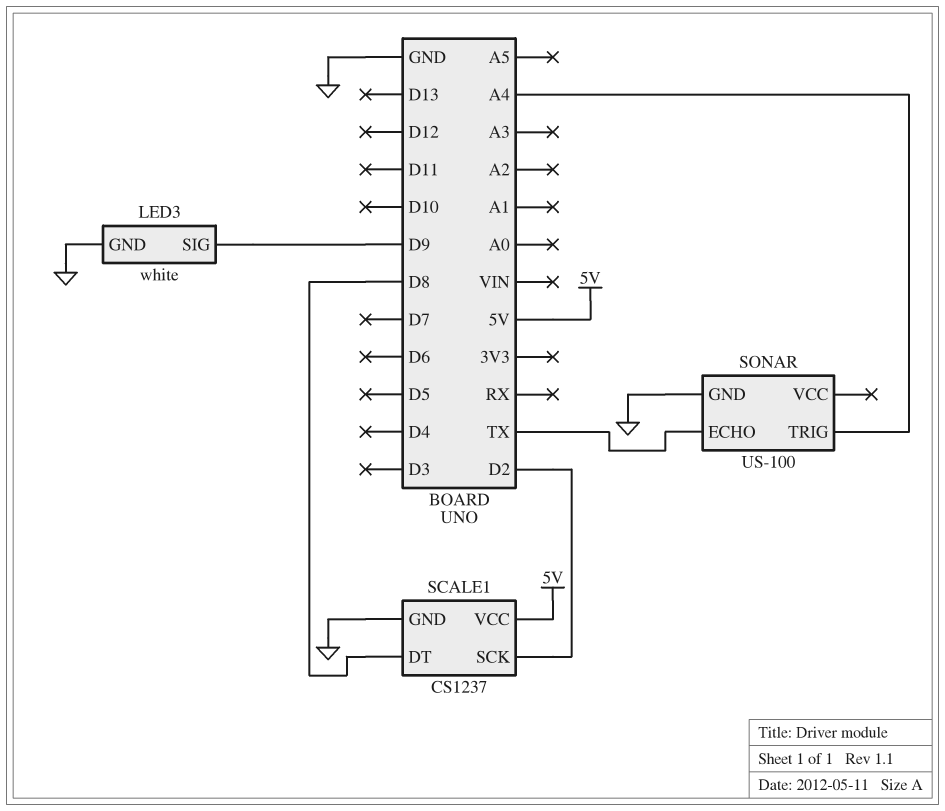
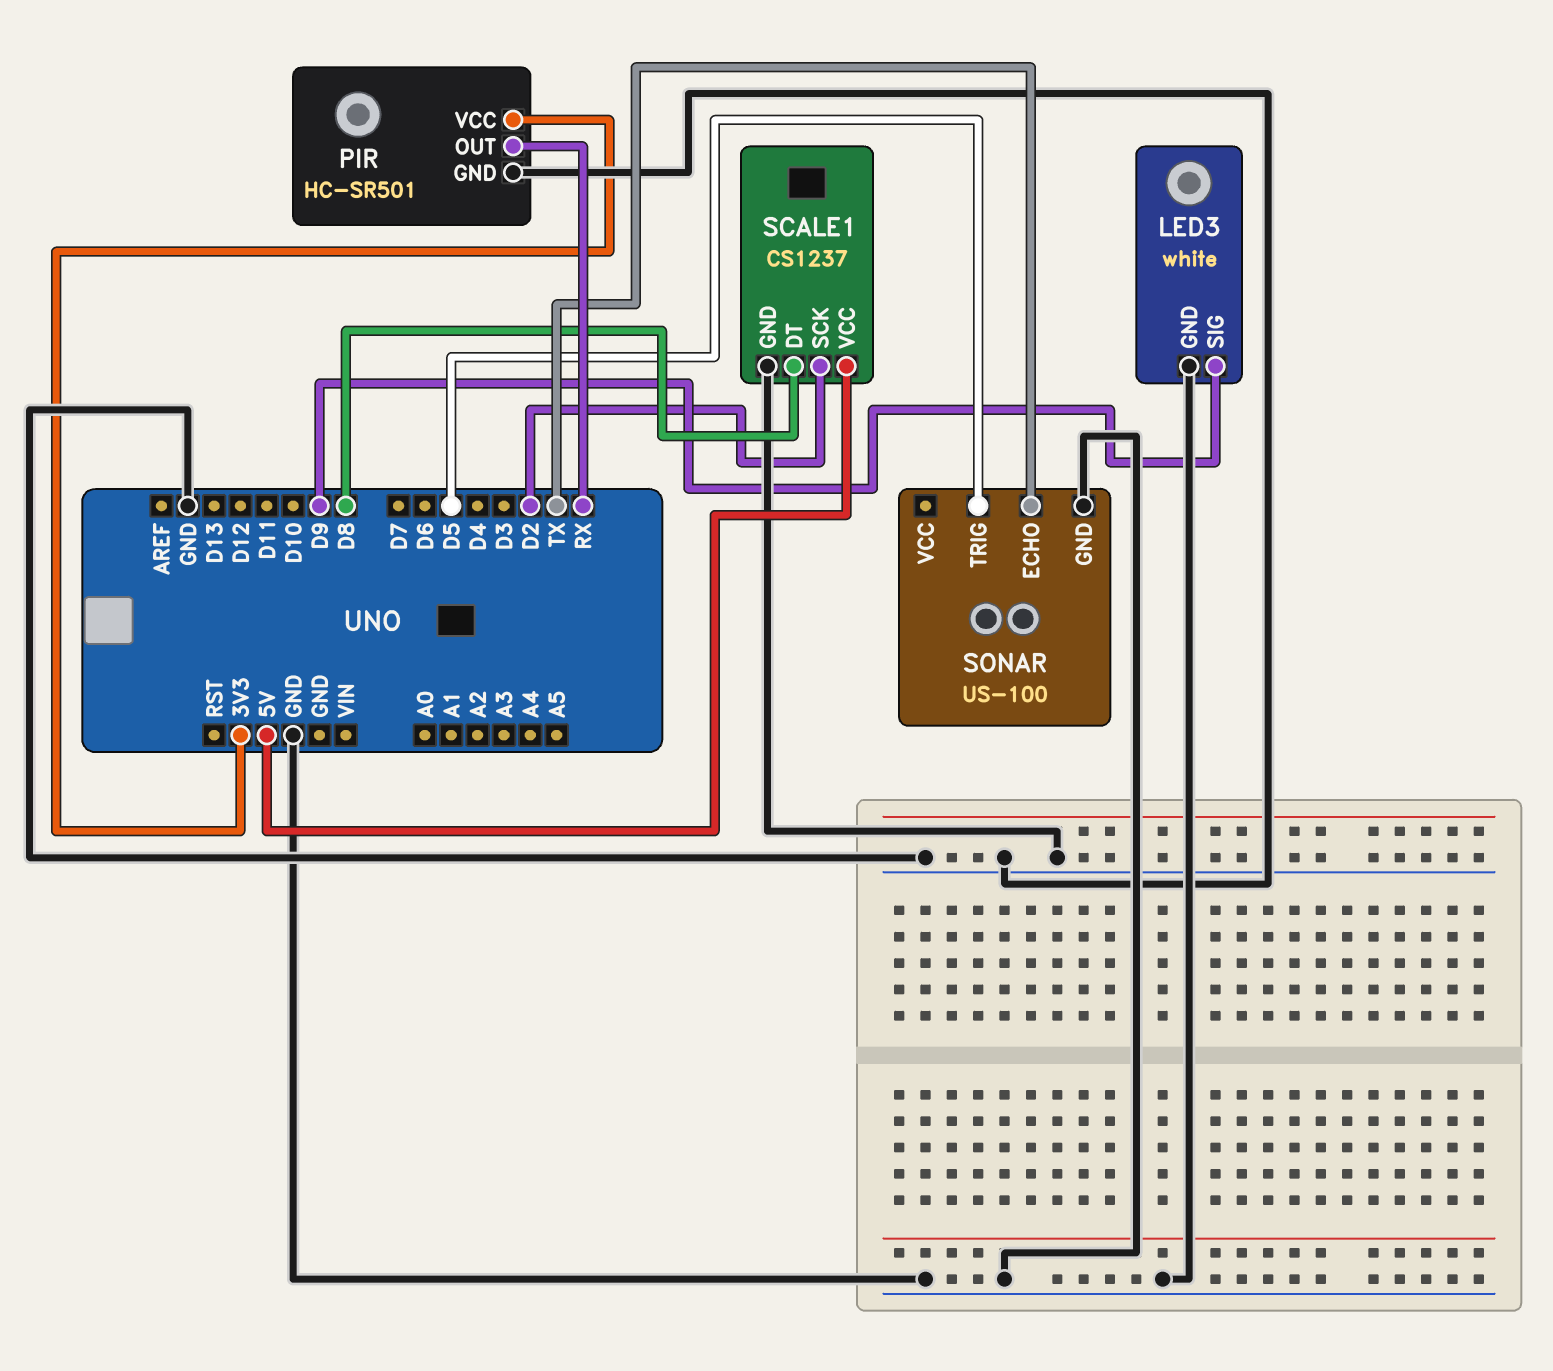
PIR: none -> HC-SR501
PIR pin GND: none -> GND
PIR pin OUT: none -> RX
PIR pin VCC: none -> 3V3
SONAR pin TRIG: A4 -> D5

